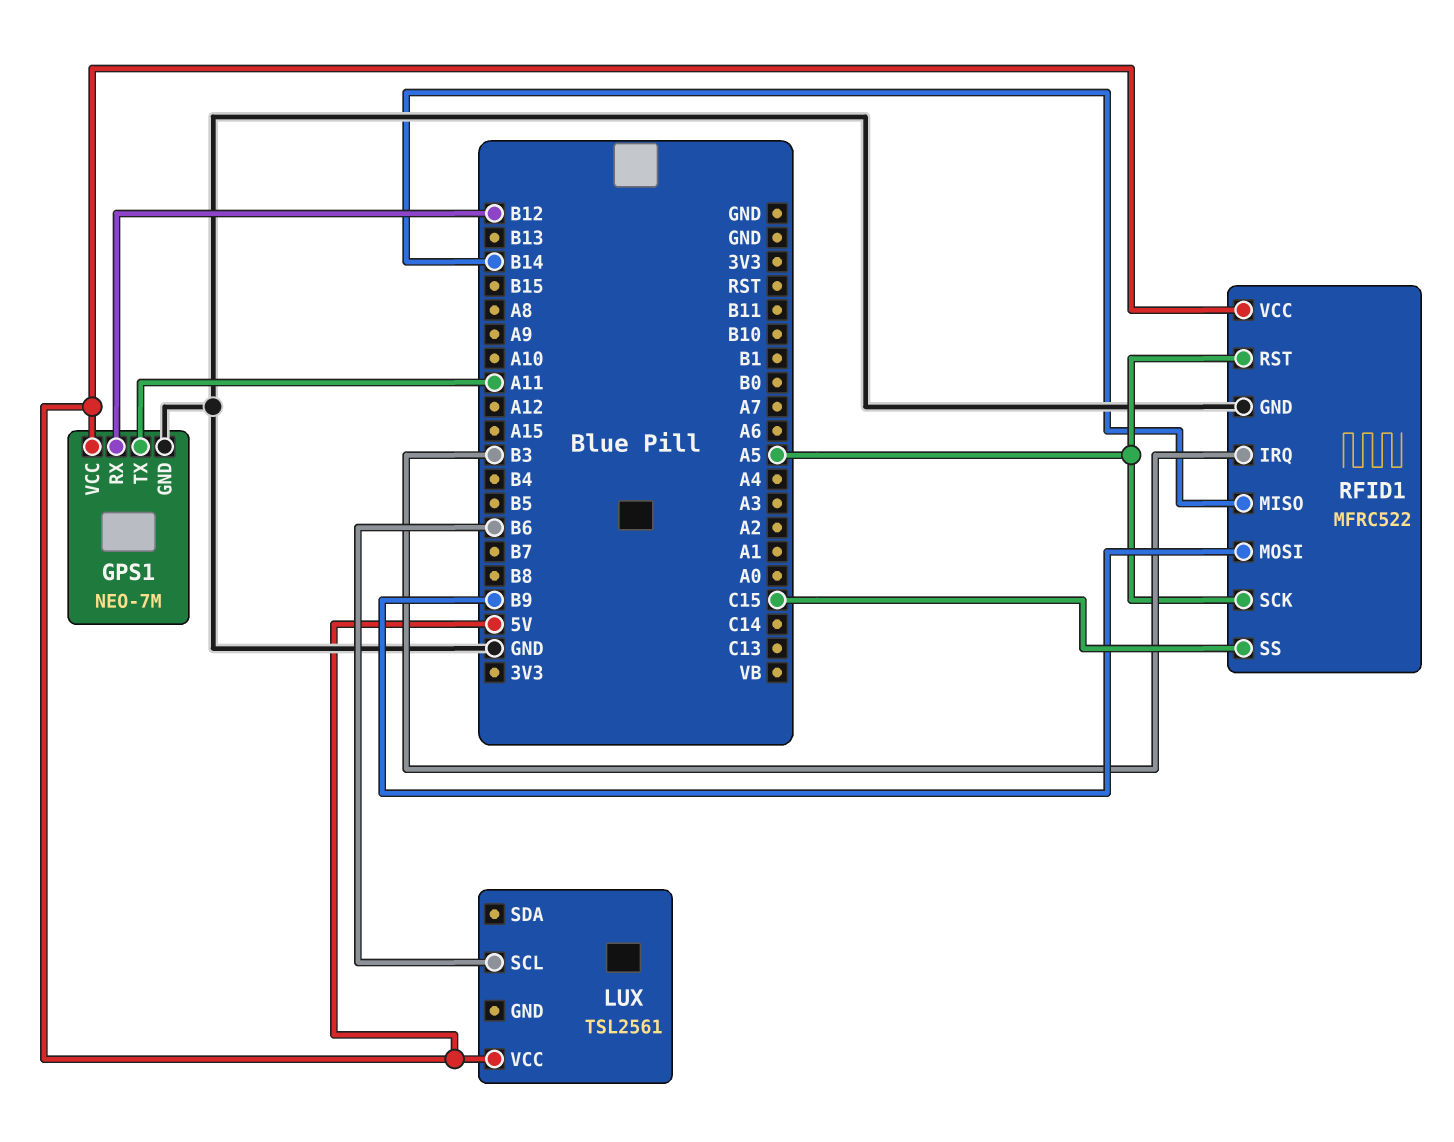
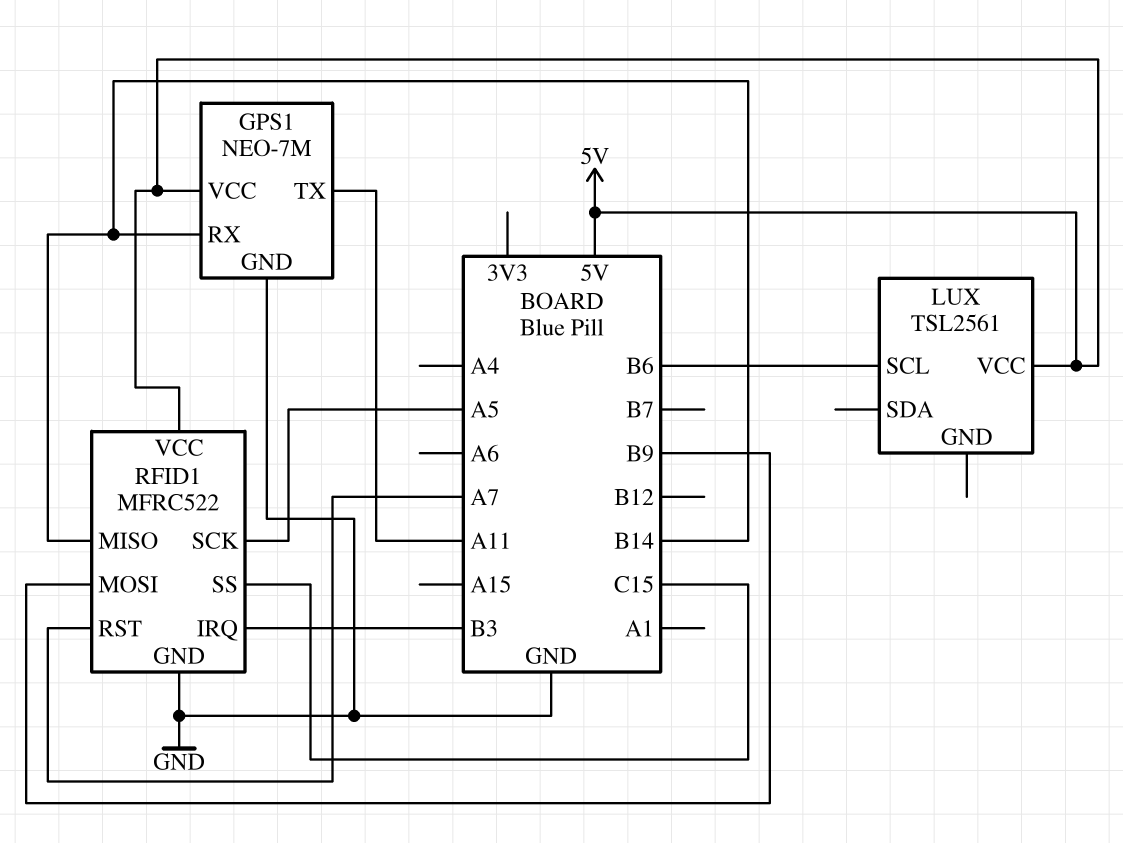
GPS1 pin RX: B12 -> B14
RFID1 pin RST: A5 -> A7

